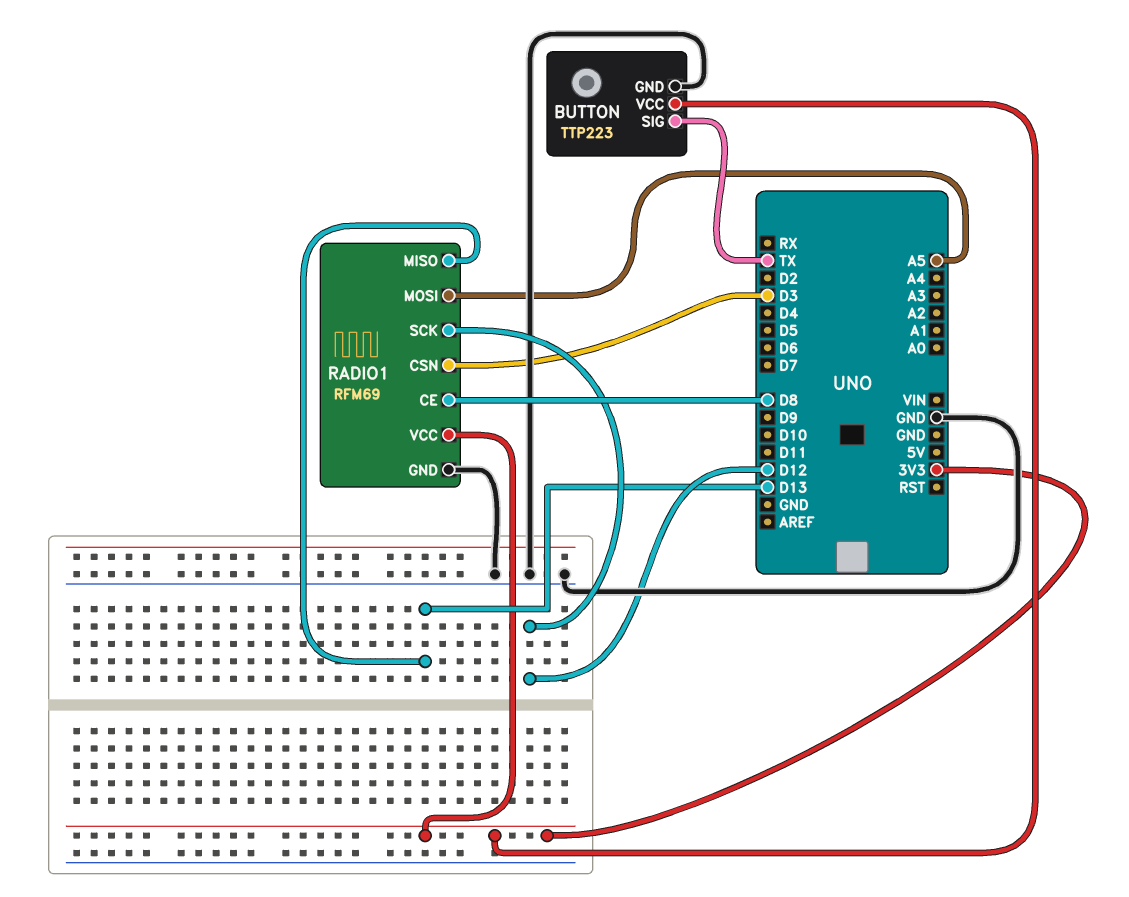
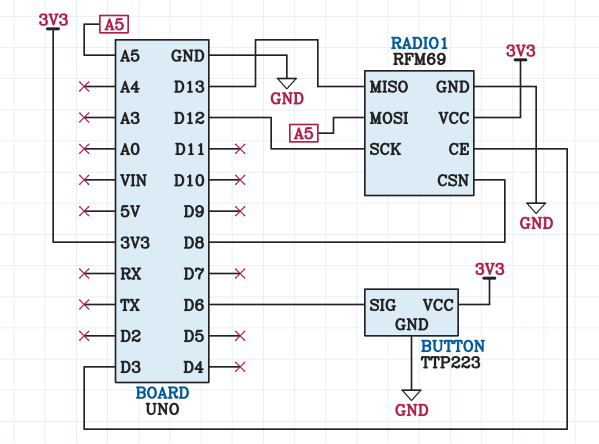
BUTTON pin SIG: TX -> D6
RADIO1 pin CE: D8 -> D3
RADIO1 pin CSN: D3 -> D8

